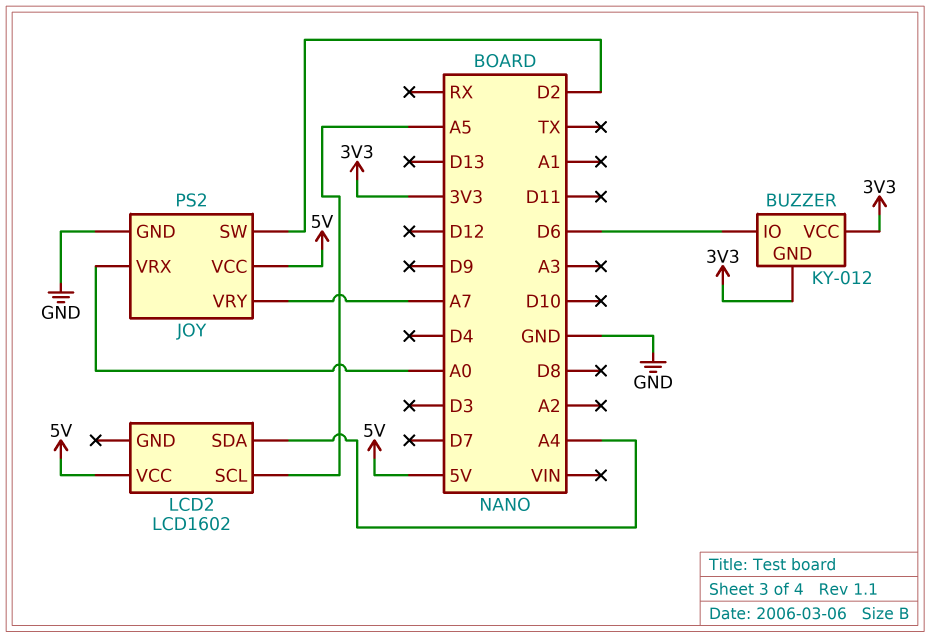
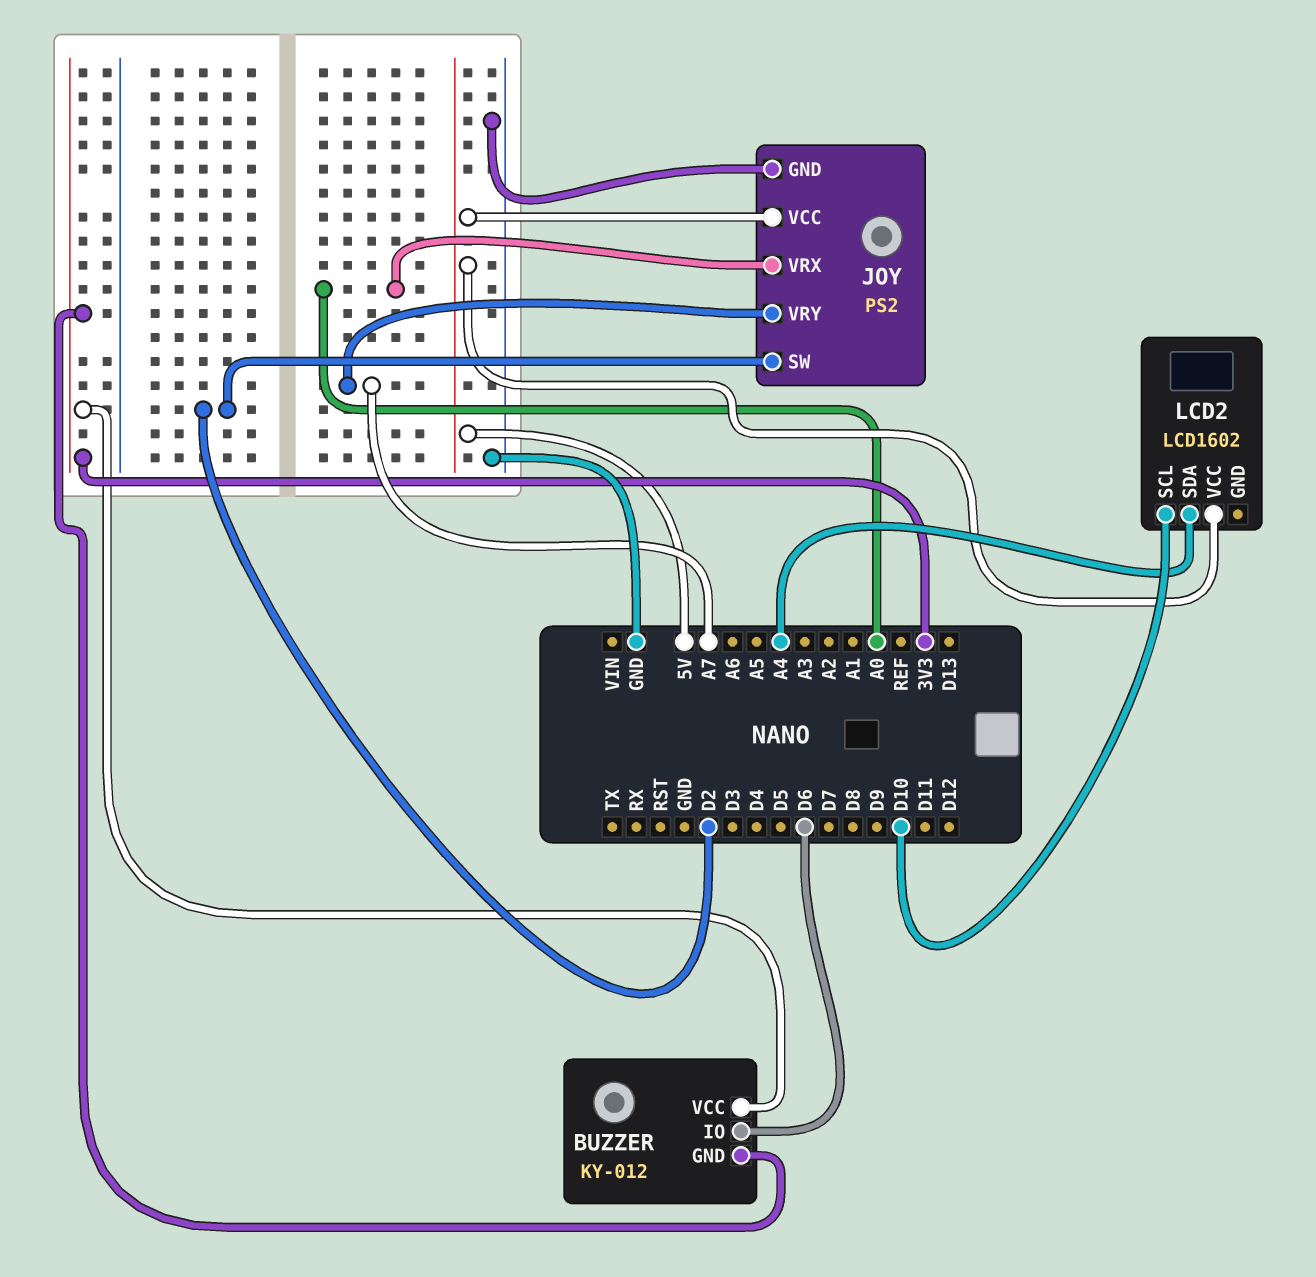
LCD2 pin SCL: A5 -> D10

